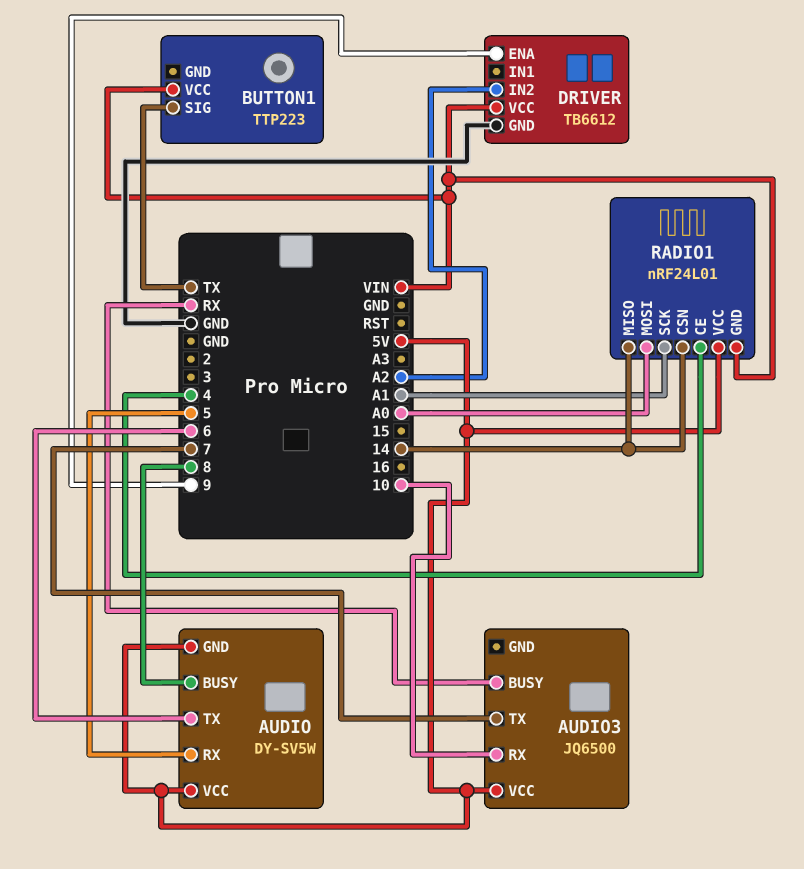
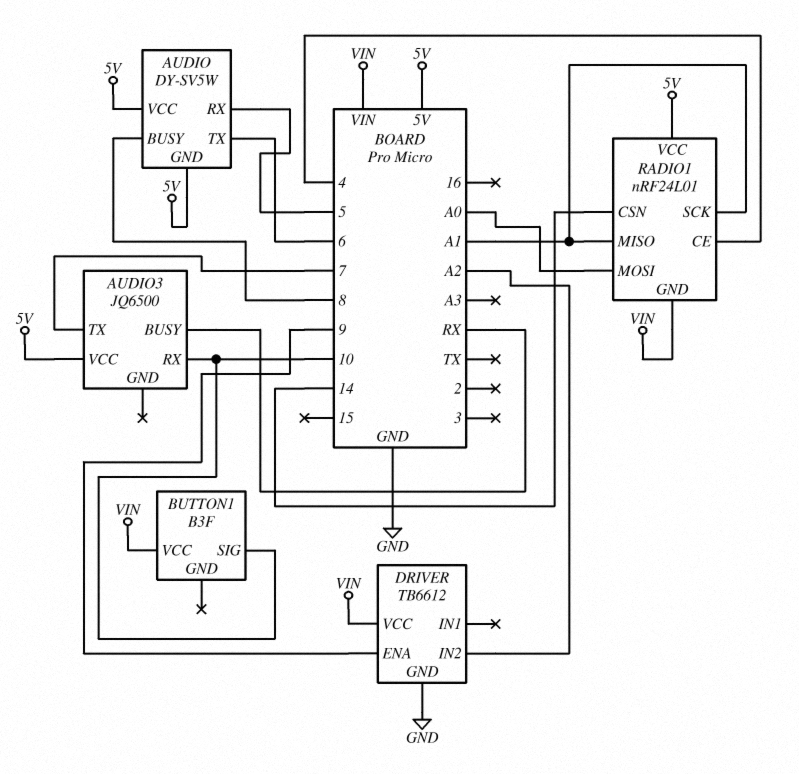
BUTTON1: TTP223 -> B3F
BUTTON1 pin SIG: TX -> 10
RADIO1 pin MISO: 14 -> A1

